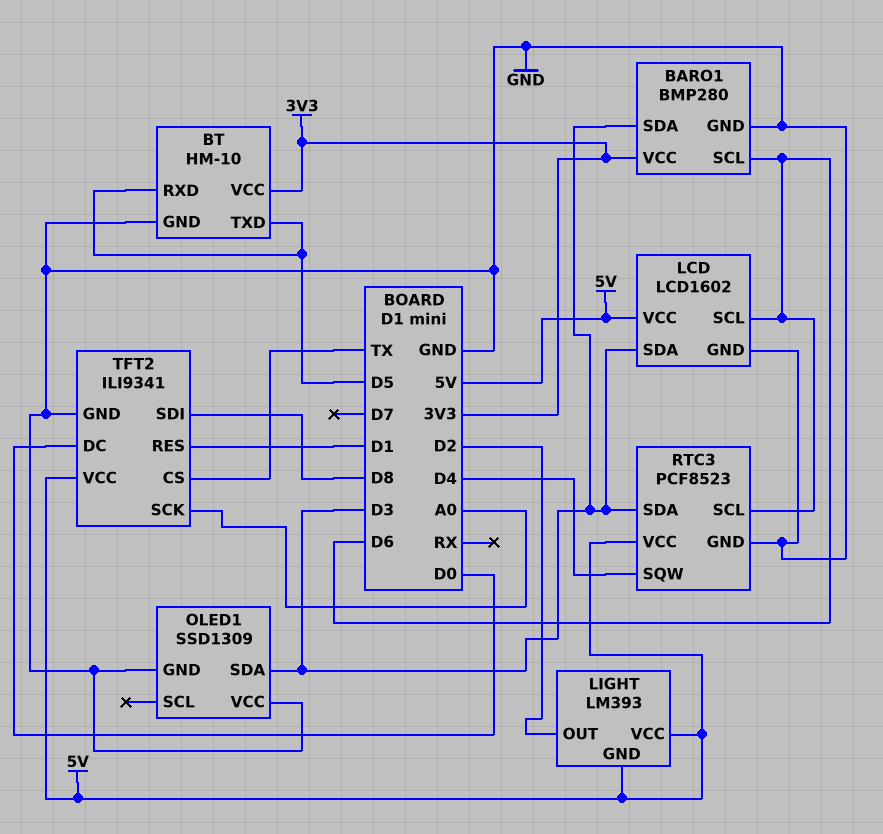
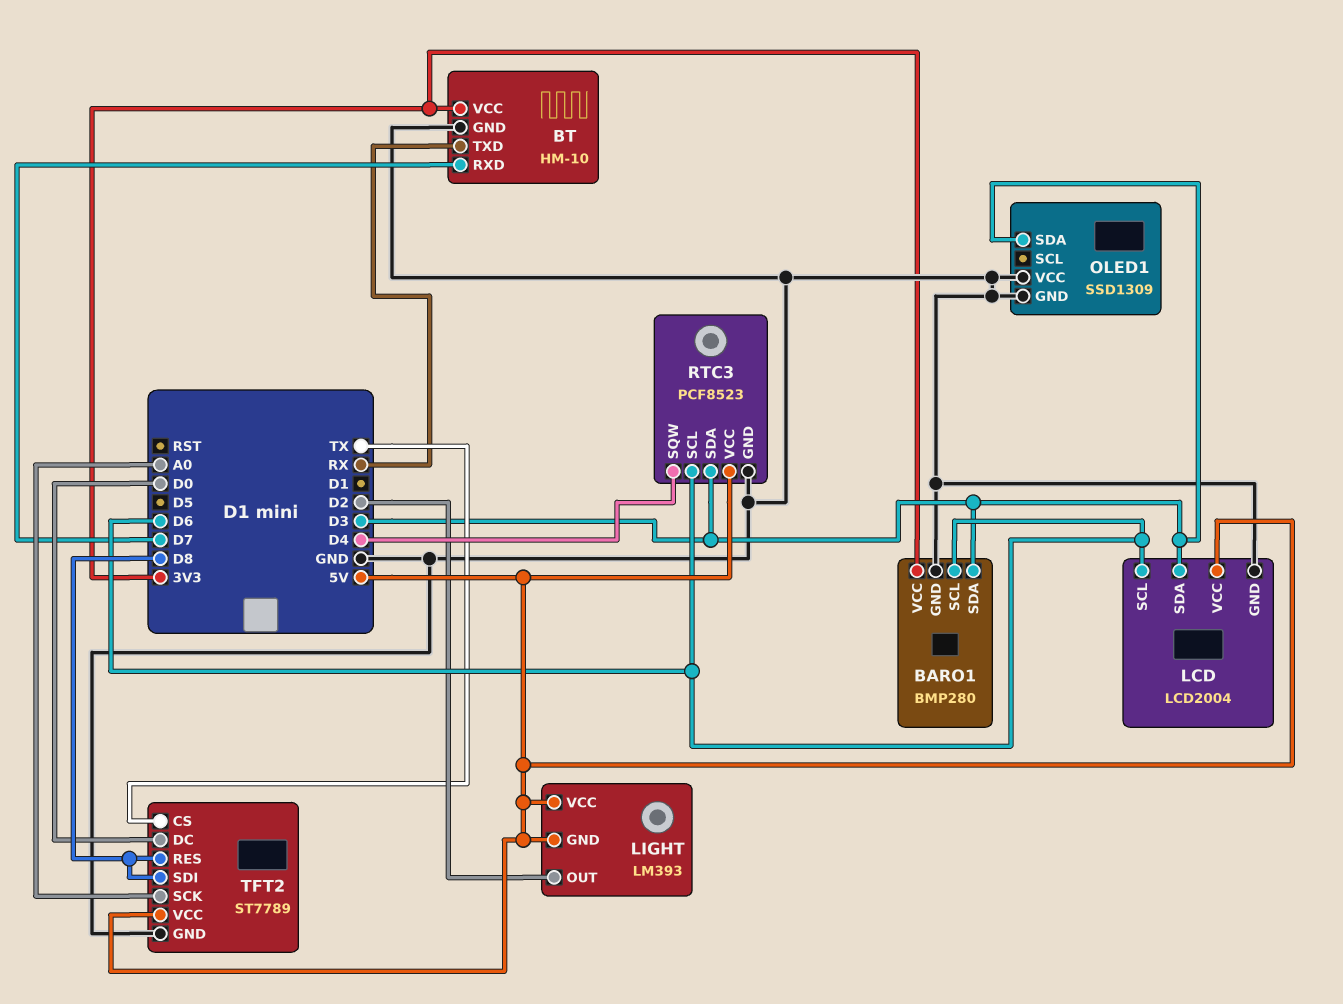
BT pin RXD: D5 -> D7
BT pin TXD: D5 -> RX
LCD: LCD1602 -> LCD2004
TFT2: ILI9341 -> ST7789
TFT2 pin RES: D1 -> D8

